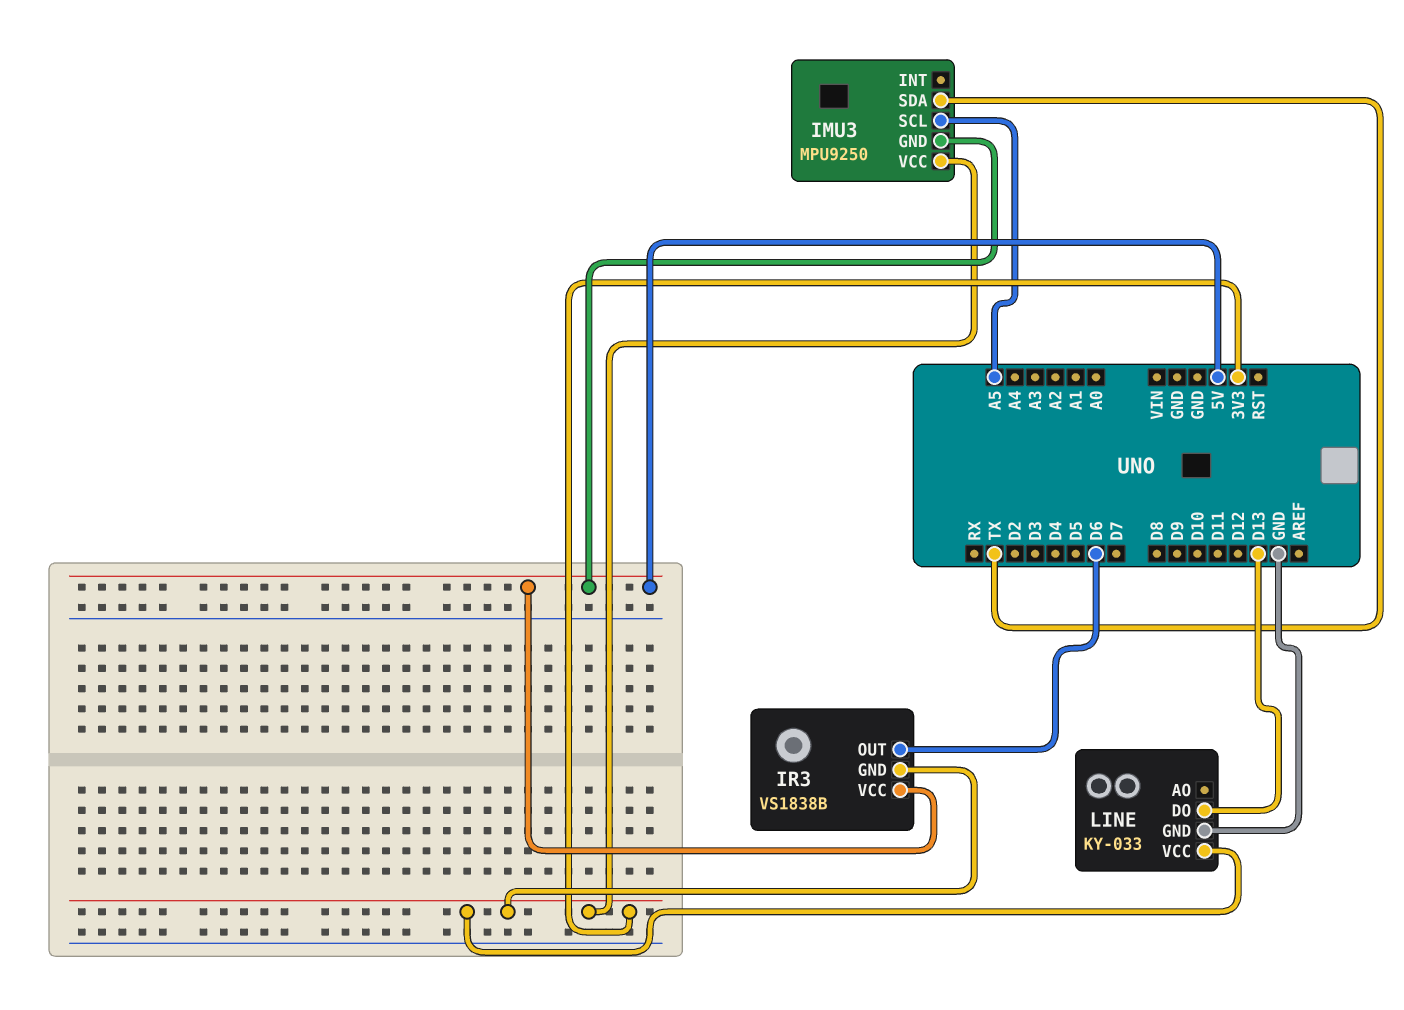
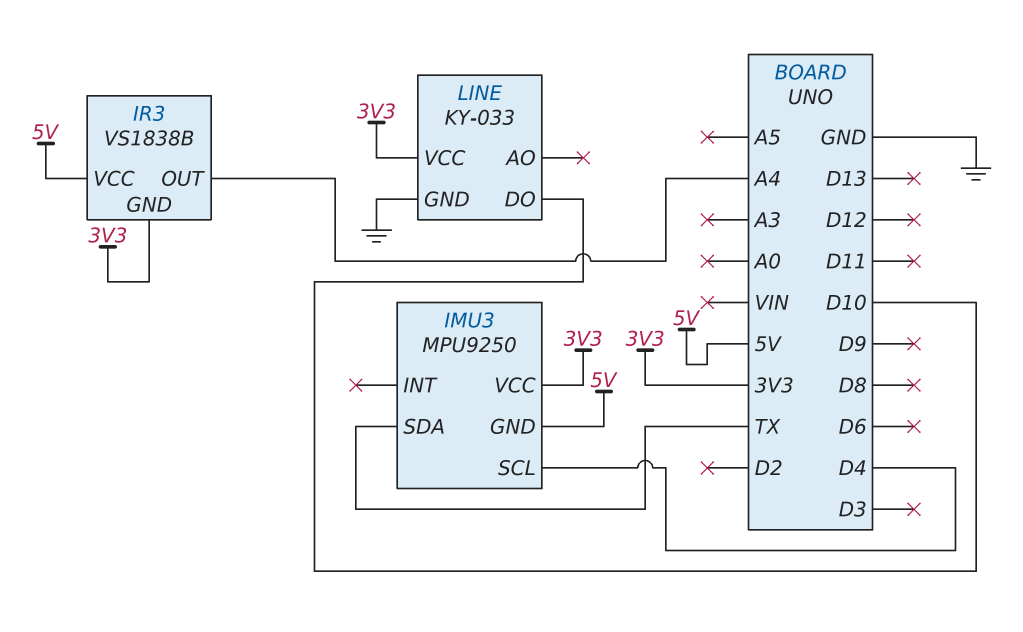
IMU3 pin SCL: A5 -> D4
IR3 pin OUT: D6 -> A4
LINE pin DO: D13 -> D10

